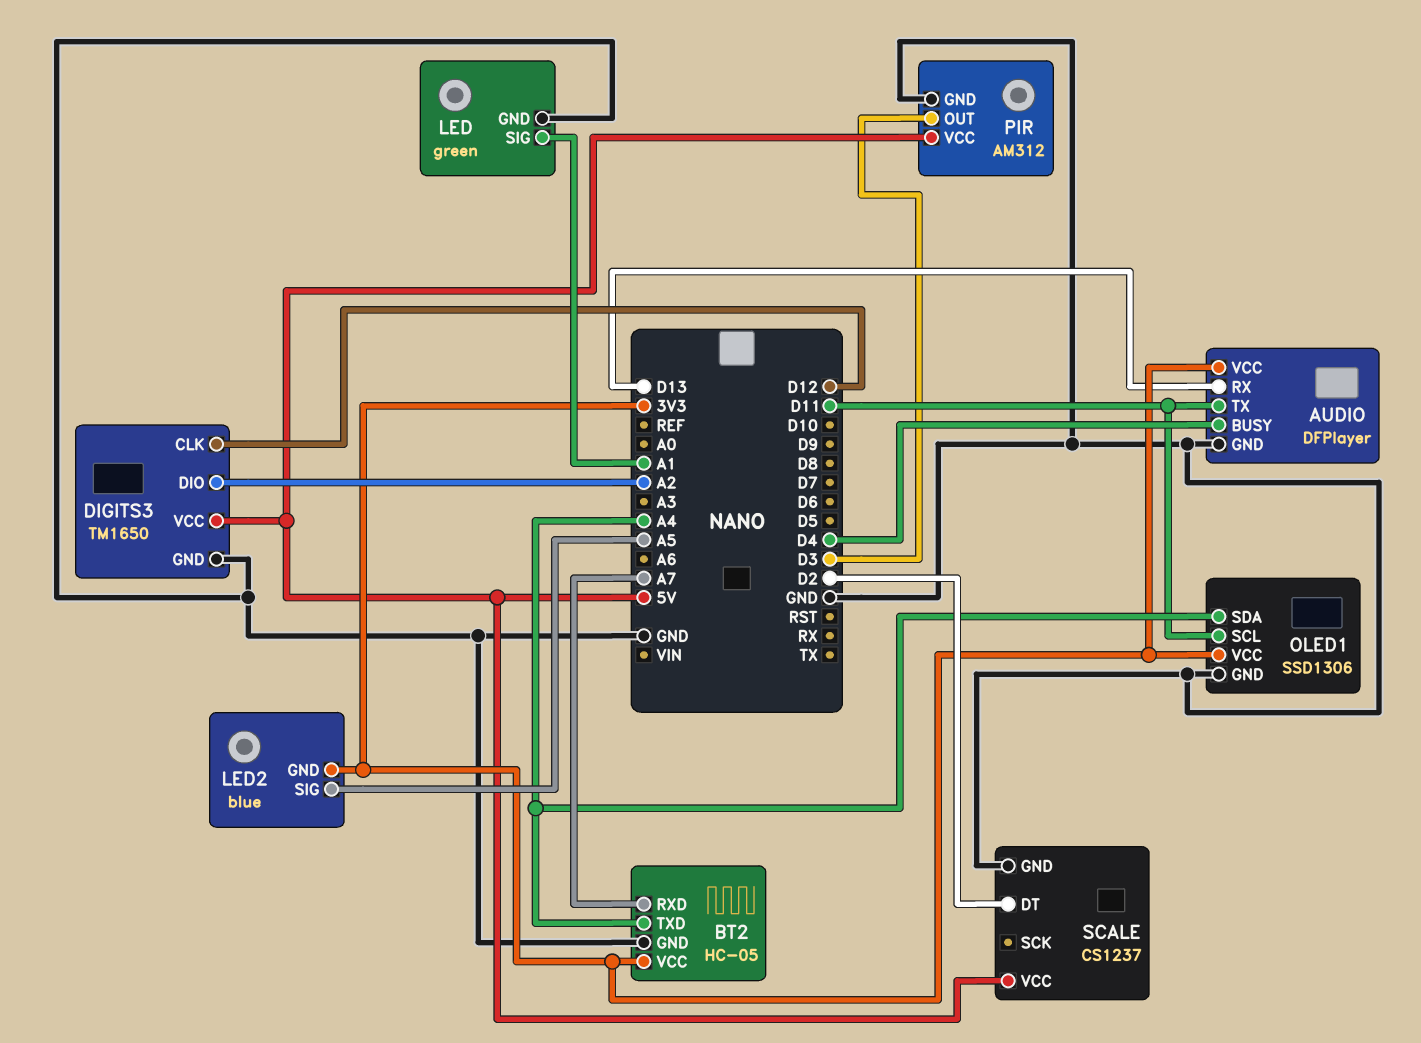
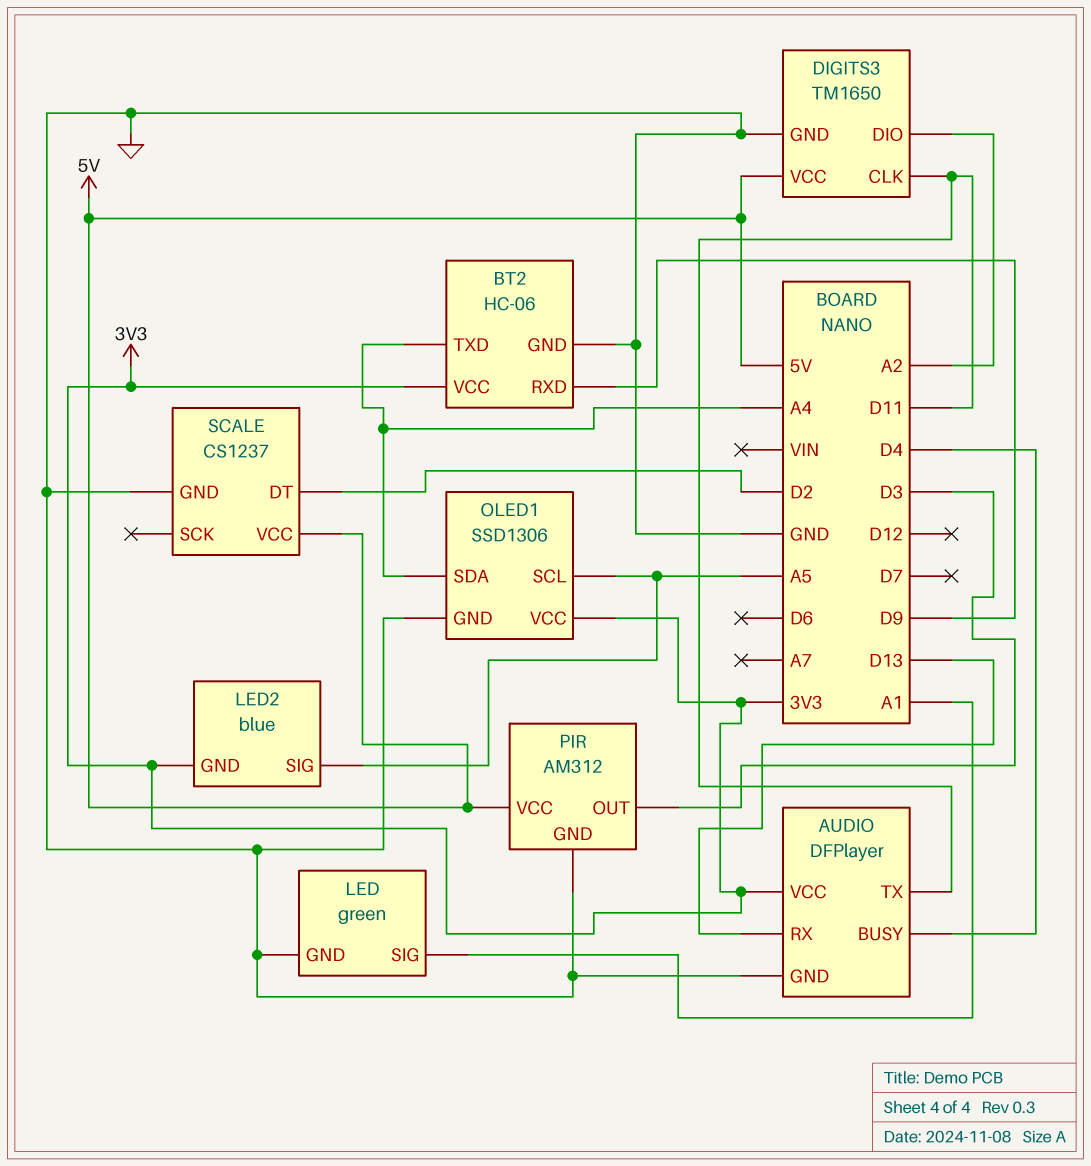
BT2: HC-05 -> HC-06
BT2 pin RXD: A7 -> D9
DIGITS3 pin CLK: D12 -> D11
OLED1 pin SCL: D11 -> A5

